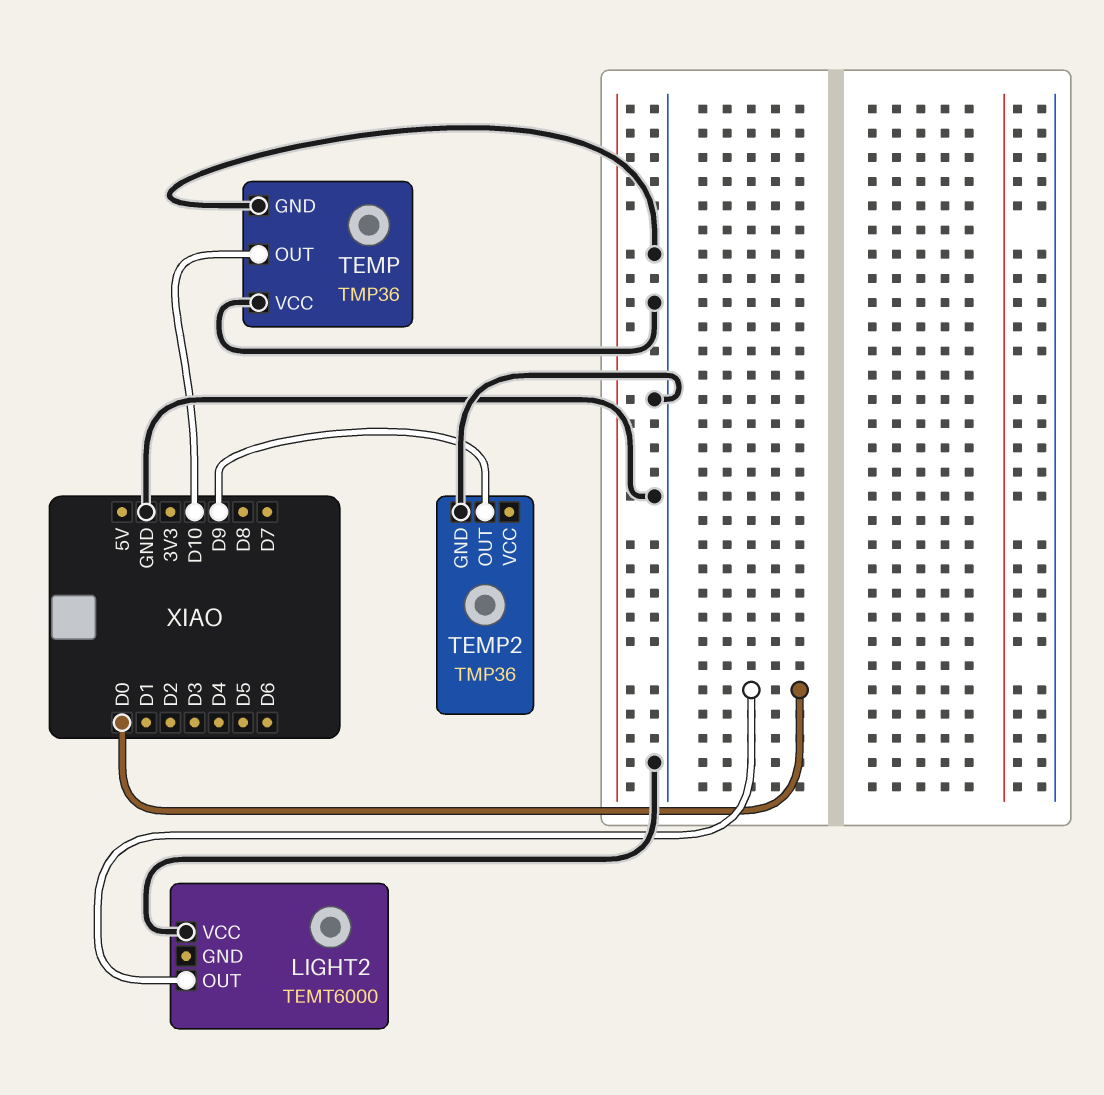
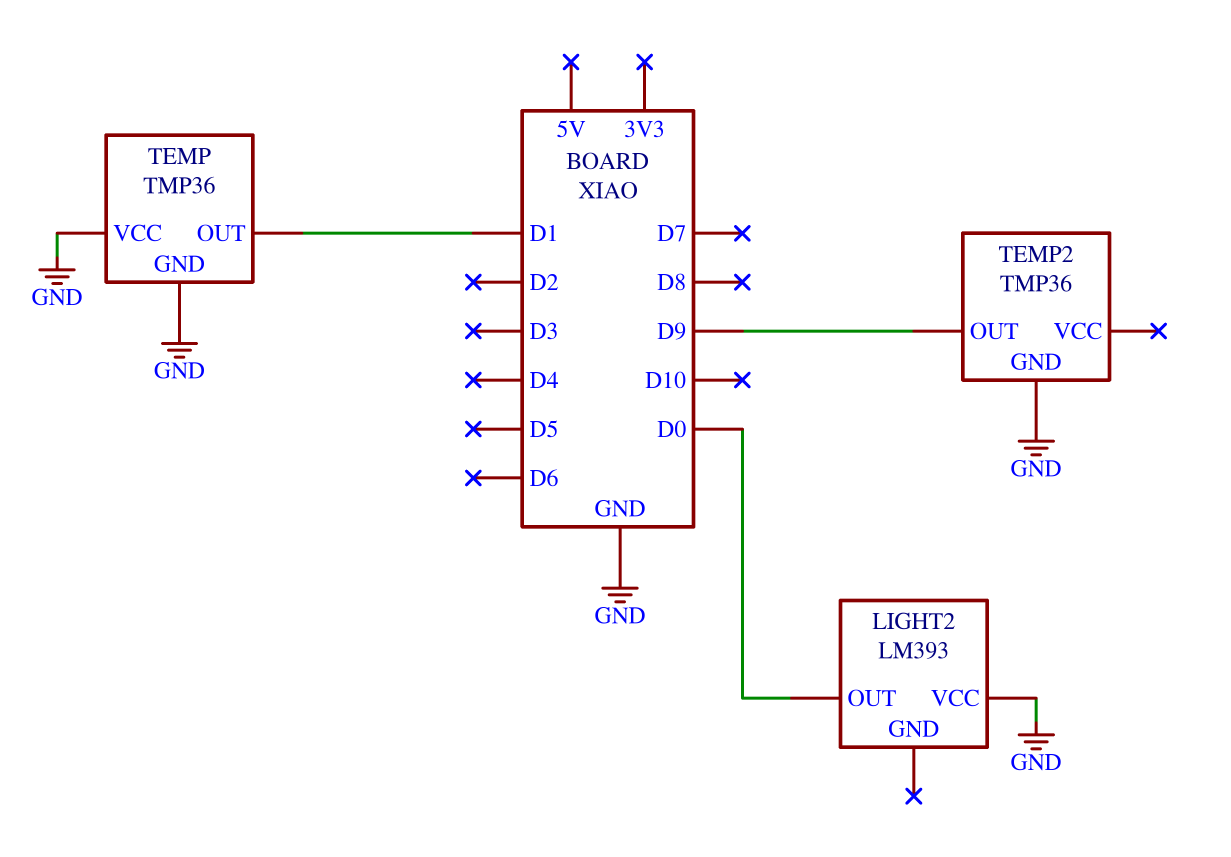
LIGHT2: TEMT6000 -> LM393
TEMP pin OUT: D10 -> D1

